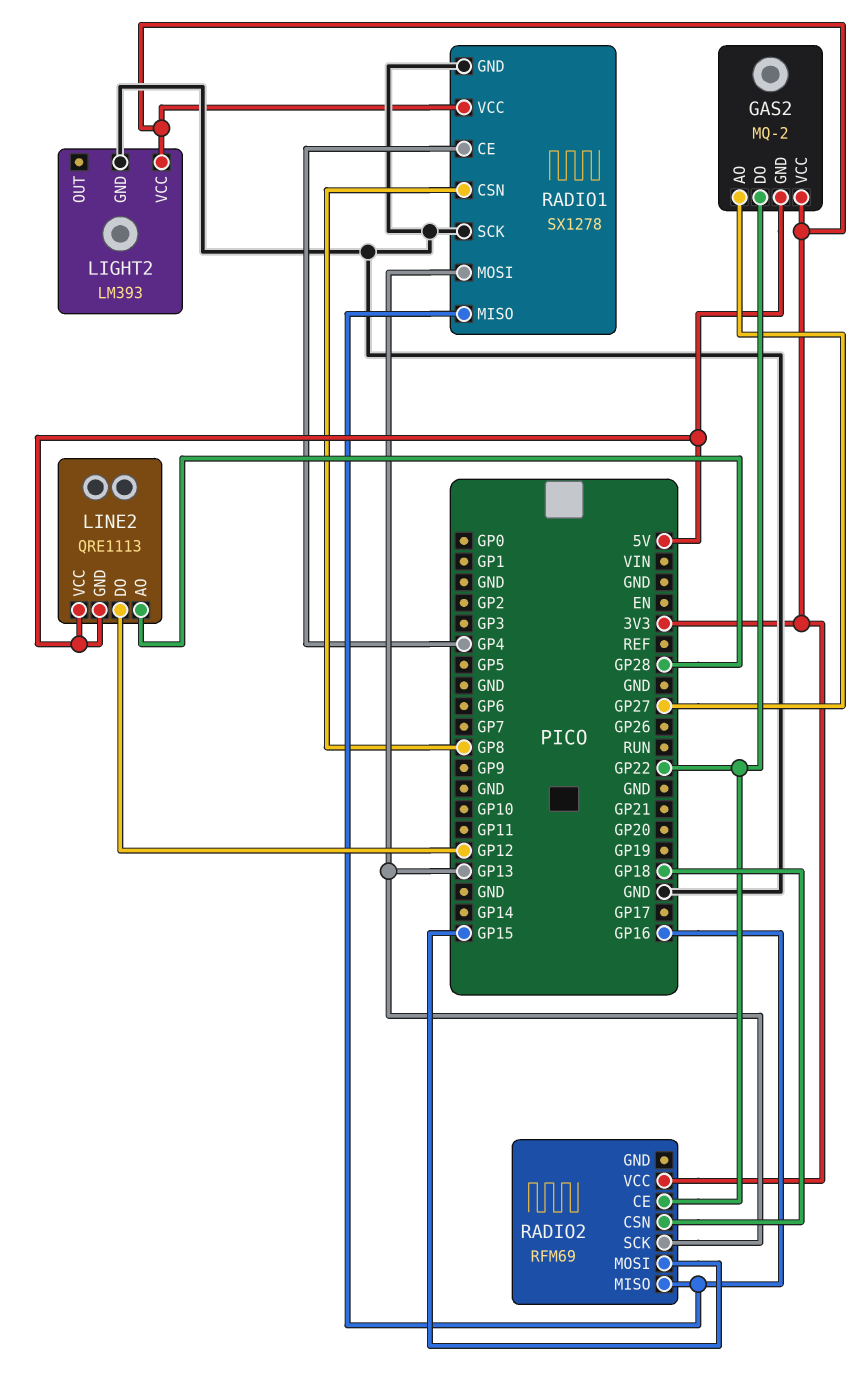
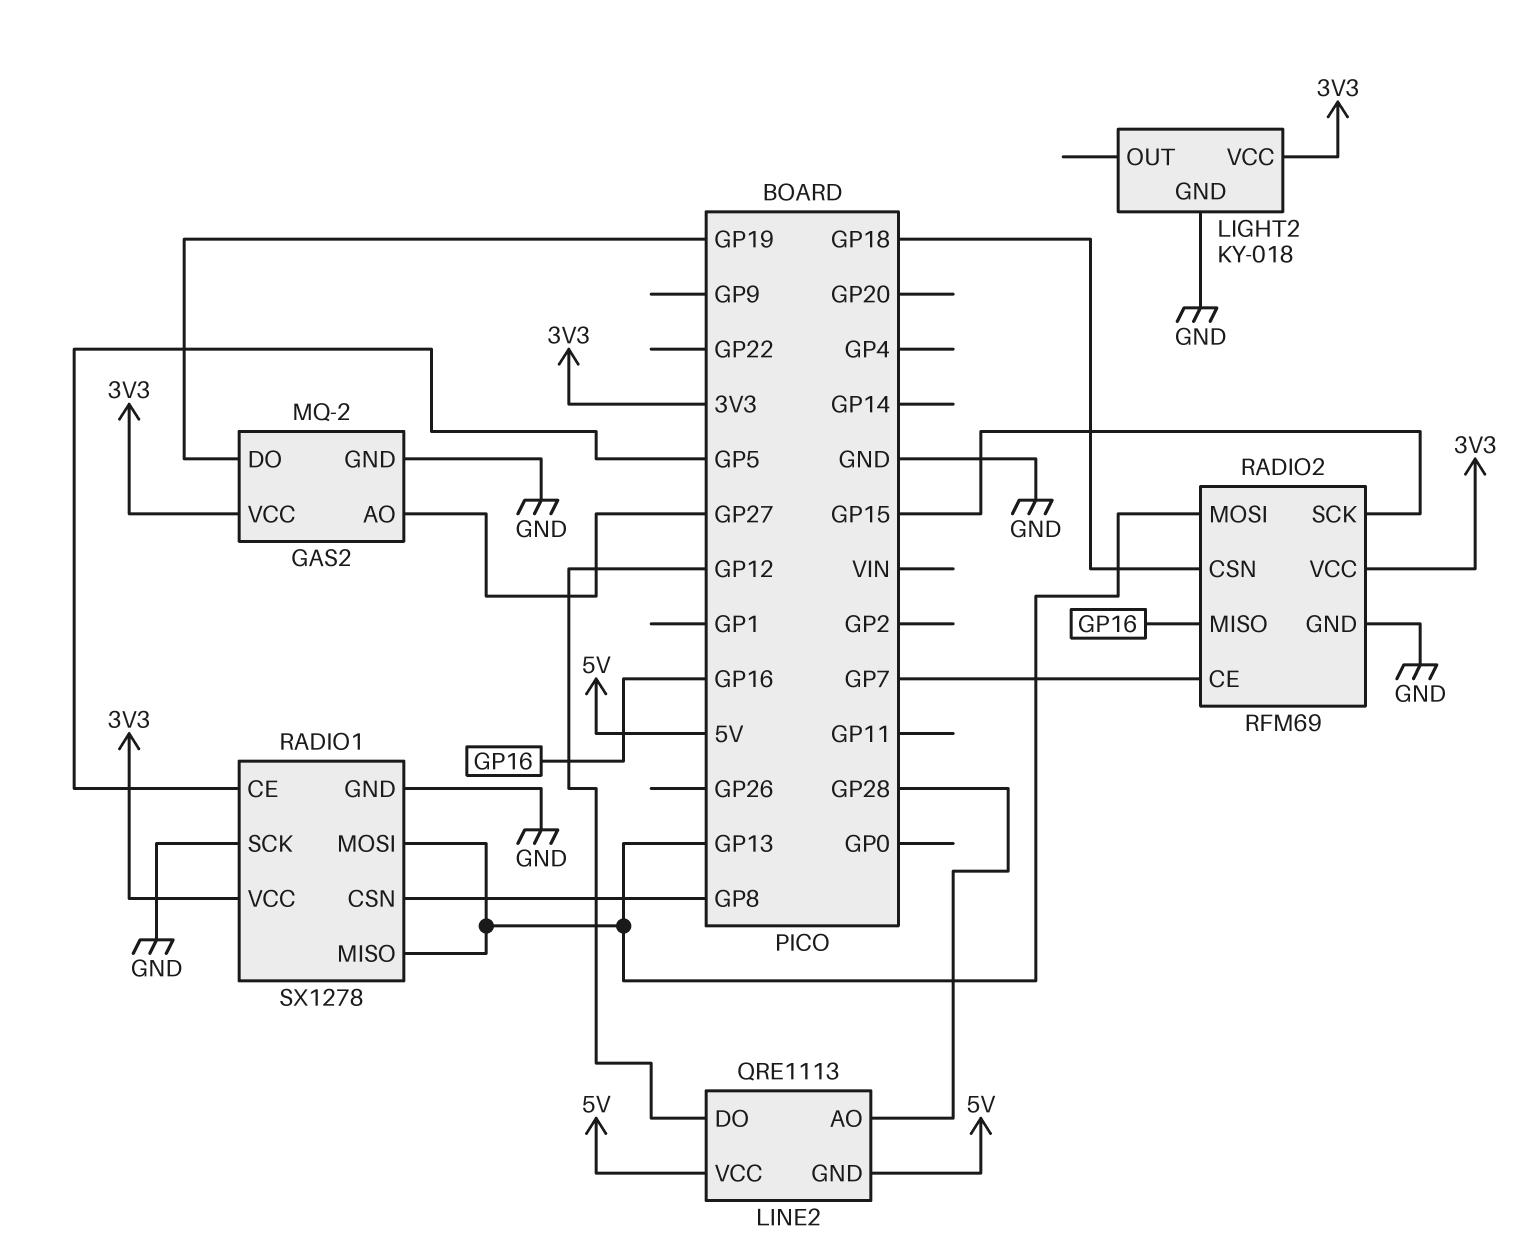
GAS2 pin DO: GP22 -> GP19
GAS2 pin GND: 5V -> GND
LIGHT2: LM393 -> KY-018
RADIO1 pin CE: GP4 -> GP5
RADIO1 pin MISO: GP16 -> GP13
RADIO2 pin CE: GP22 -> GP7
RADIO2 pin GND: none -> GND
RADIO2 pin MOSI: GP15 -> GP13
RADIO2 pin SCK: GP13 -> GP15

